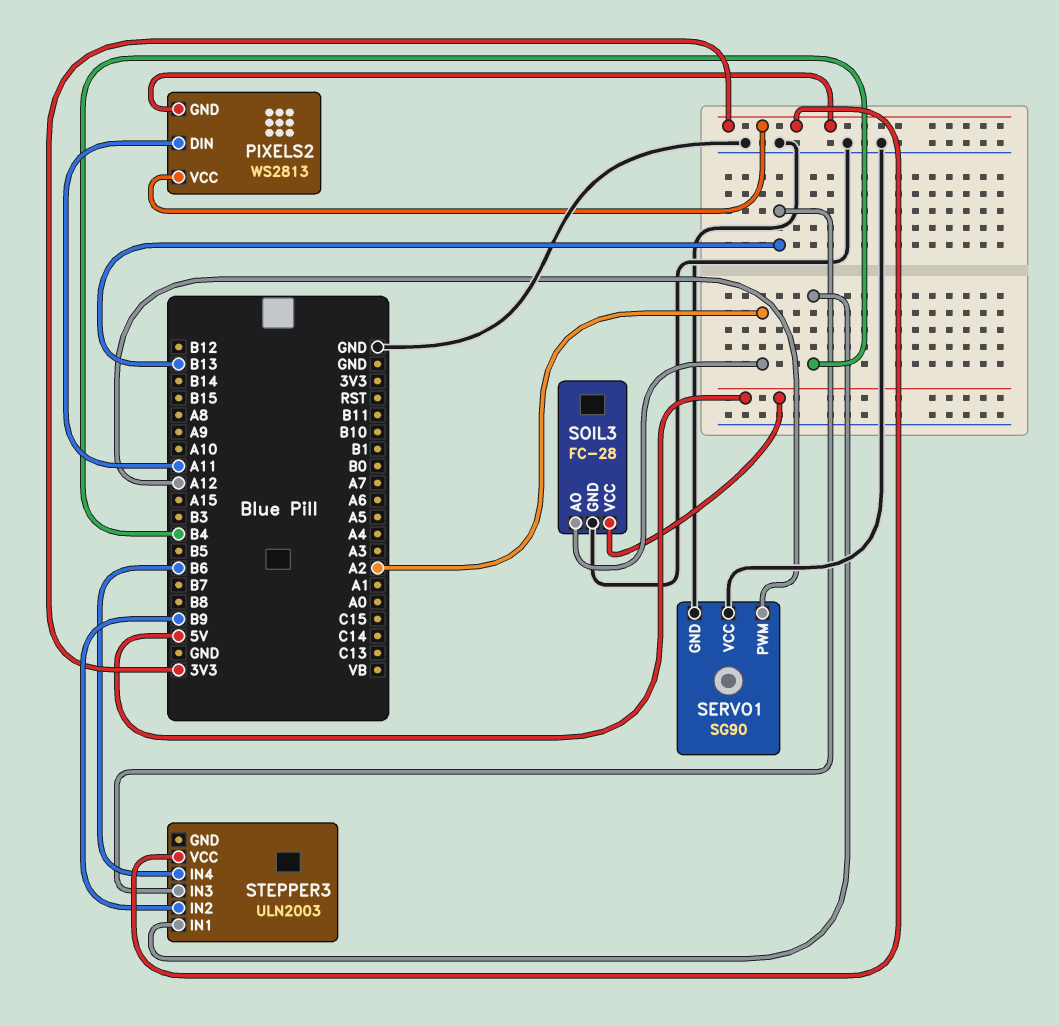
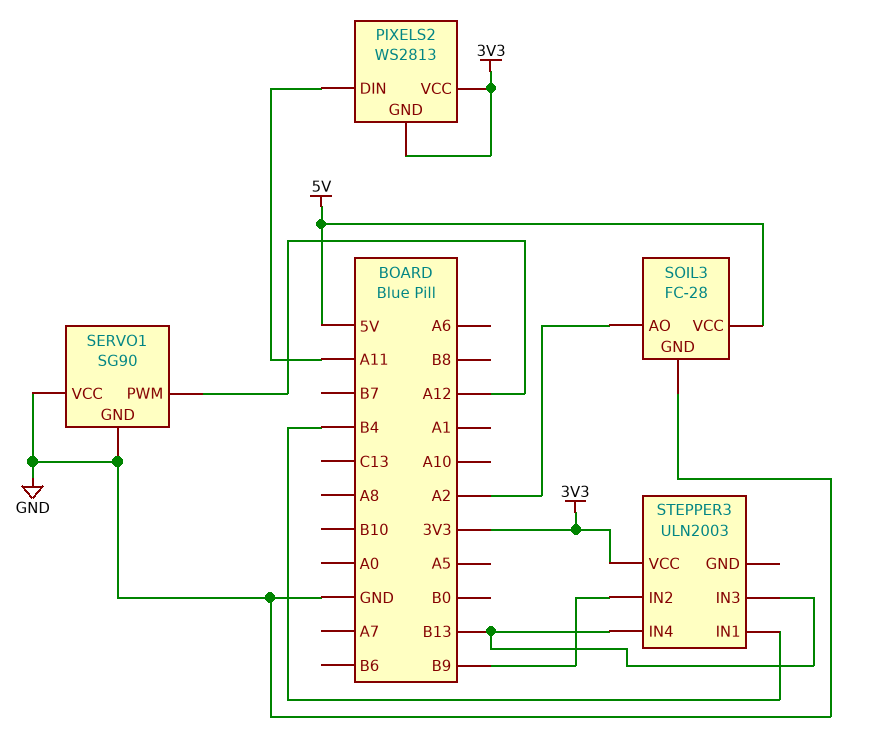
STEPPER3 pin IN4: B6 -> B13

